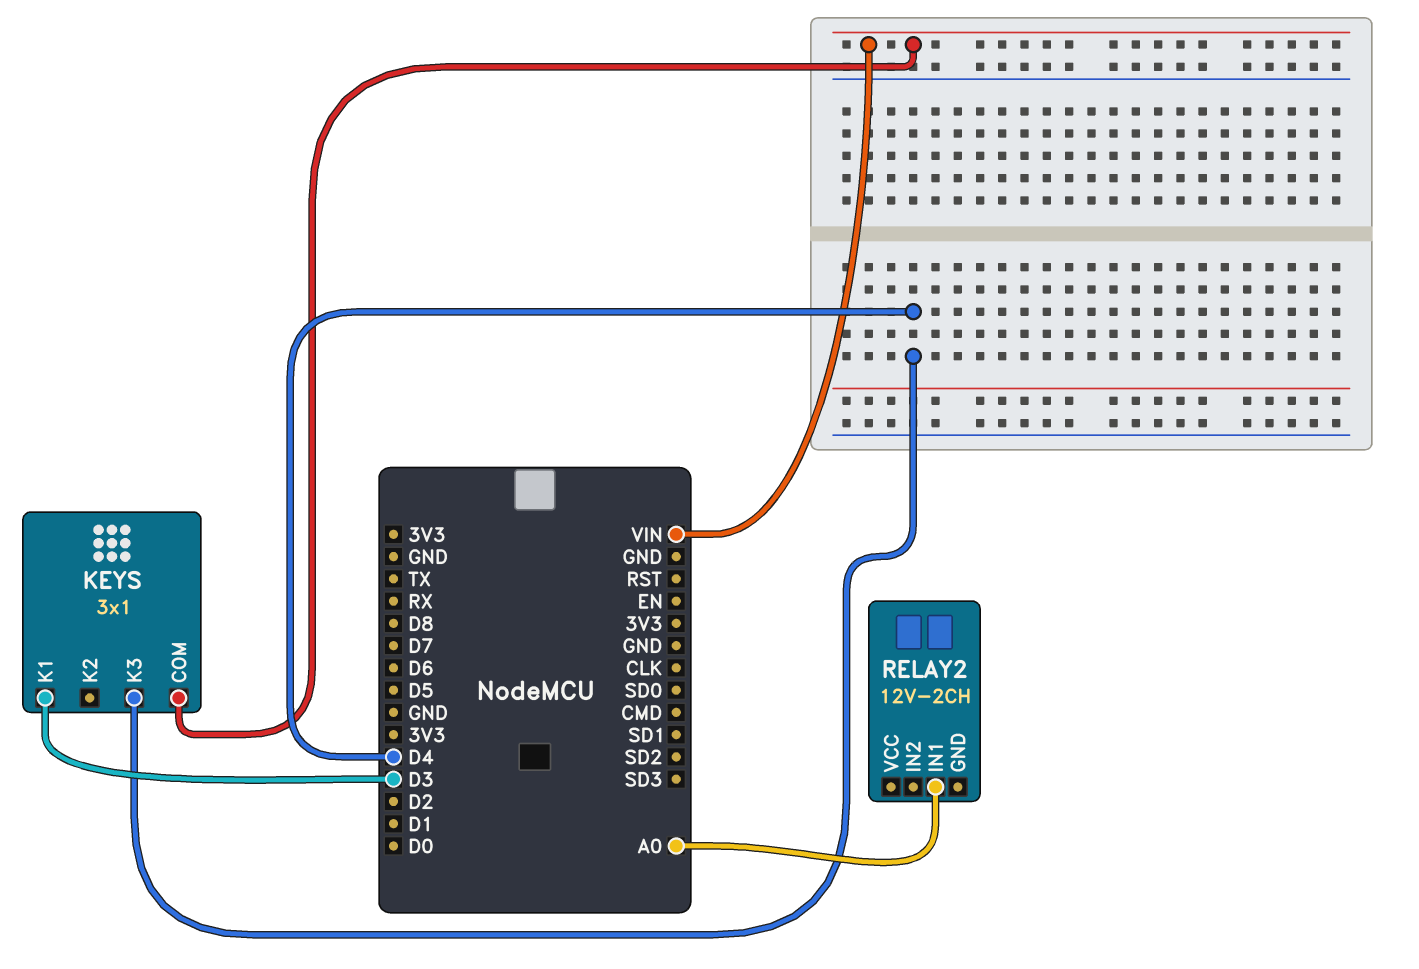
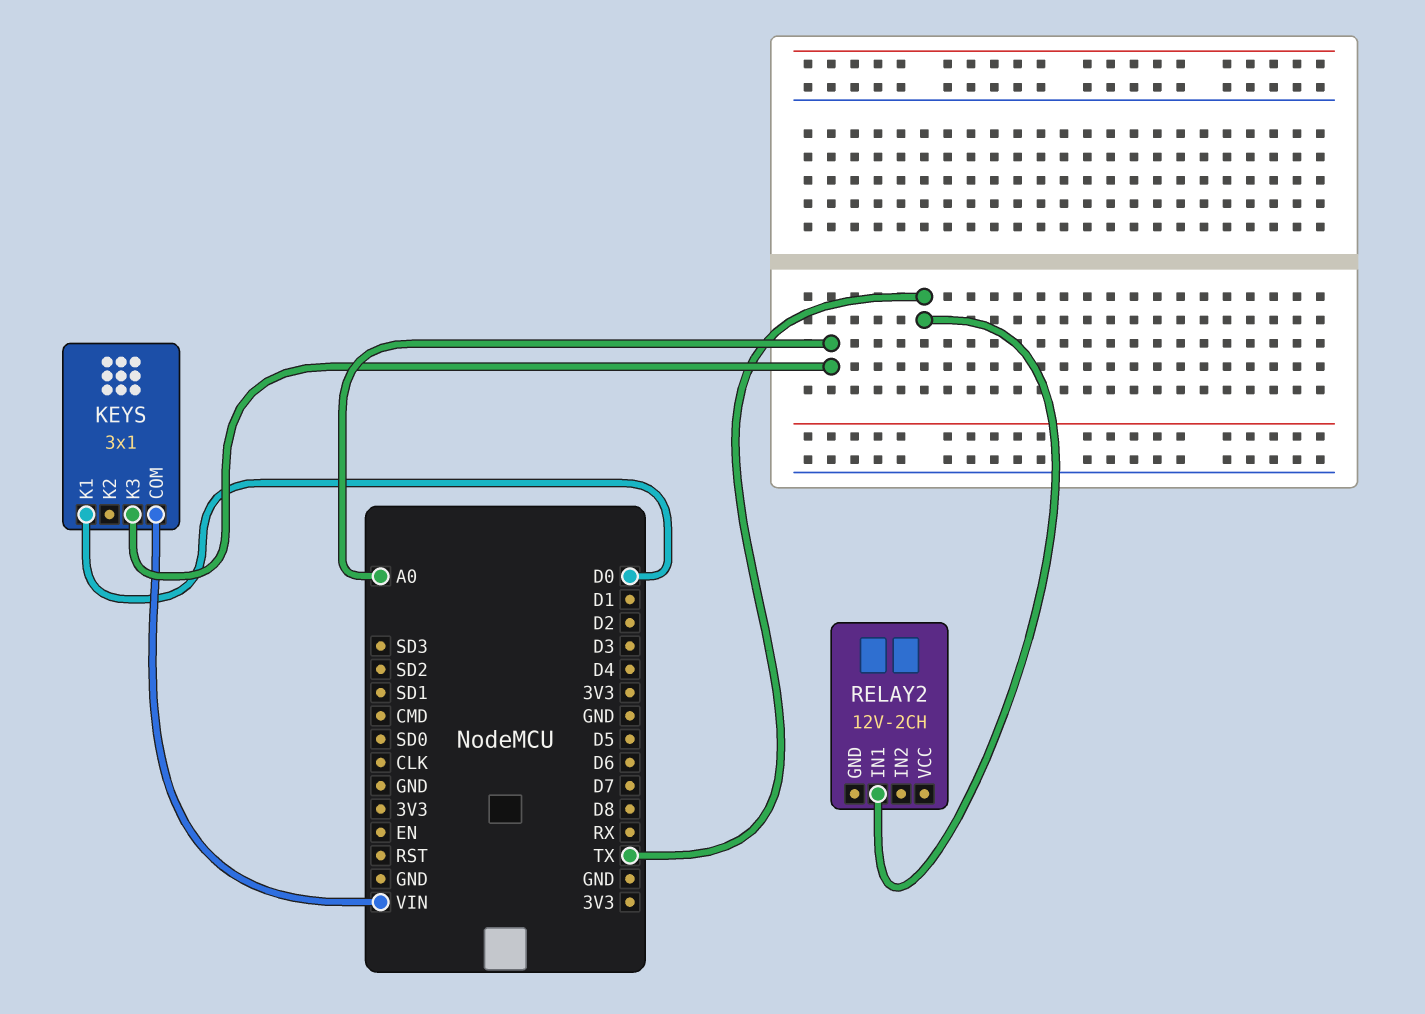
KEYS pin K1: D3 -> D0
KEYS pin K3: D4 -> A0
RELAY2 pin IN1: A0 -> TX

